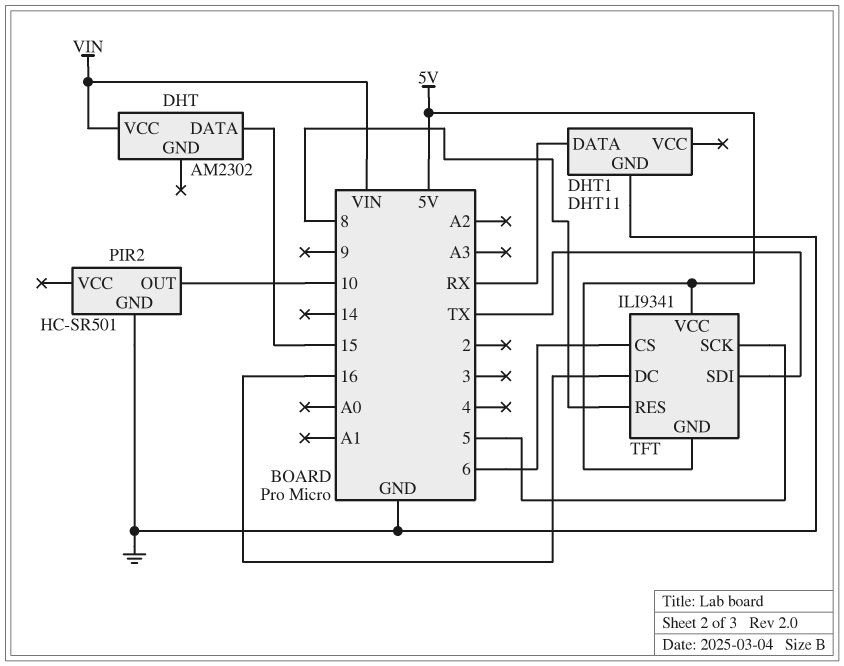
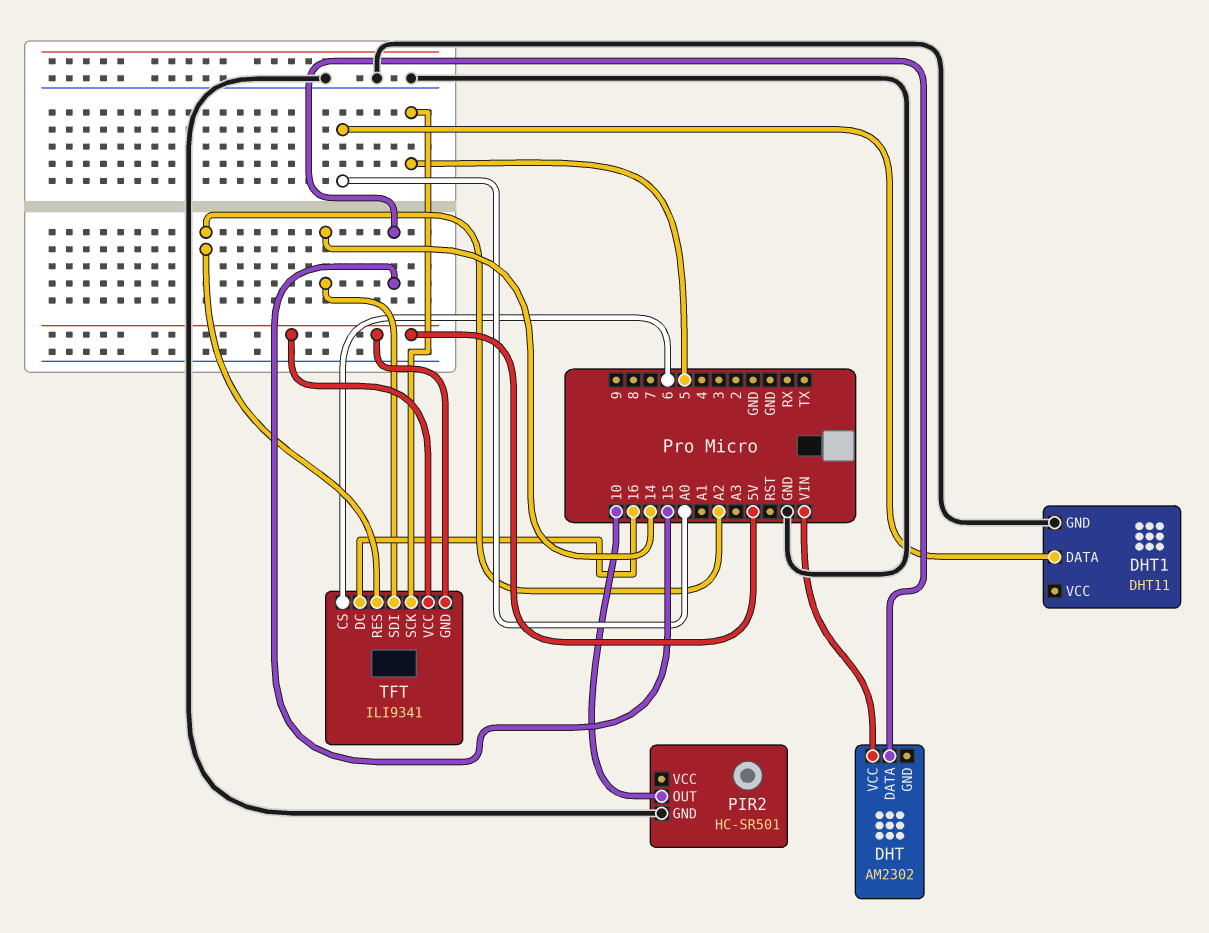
DHT1 pin DATA: RX -> A0
TFT pin RES: 8 -> A2
TFT pin SDI: TX -> 14

